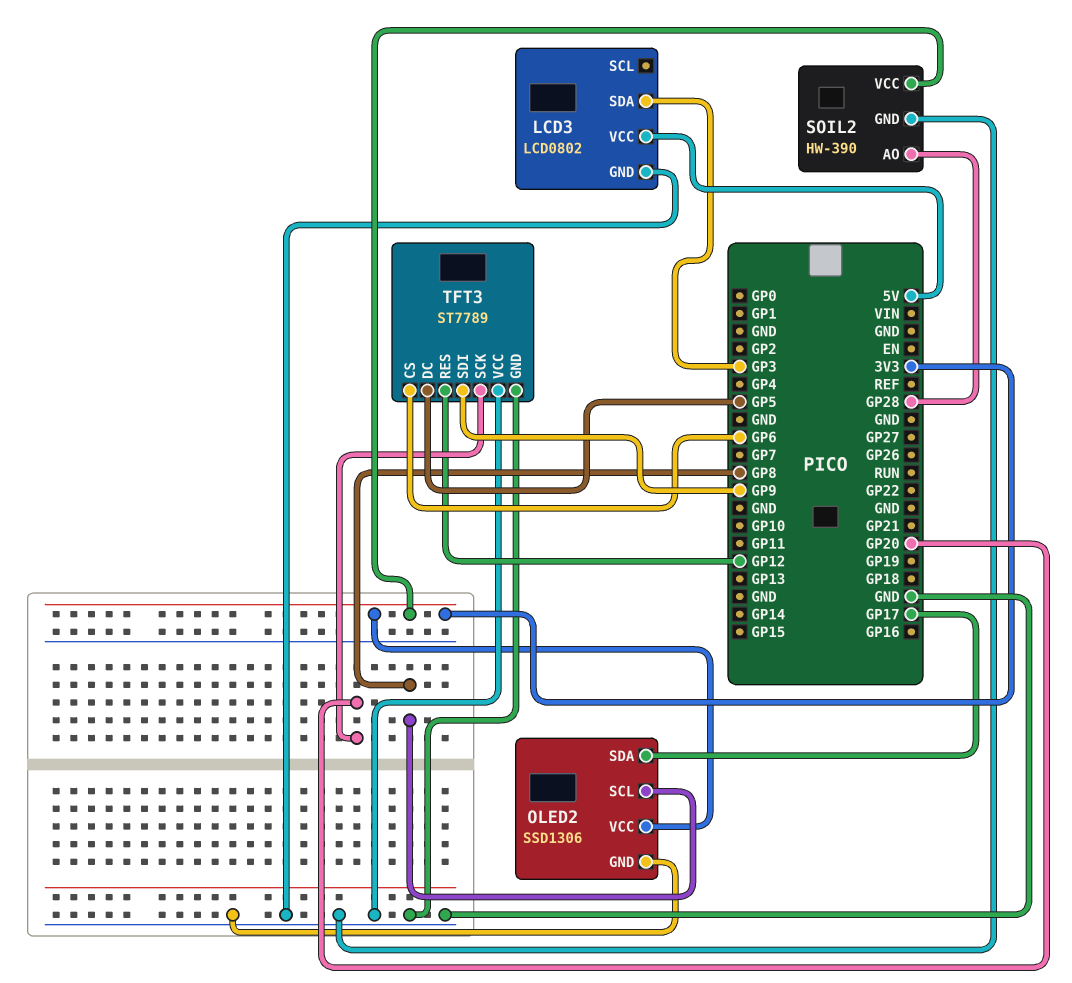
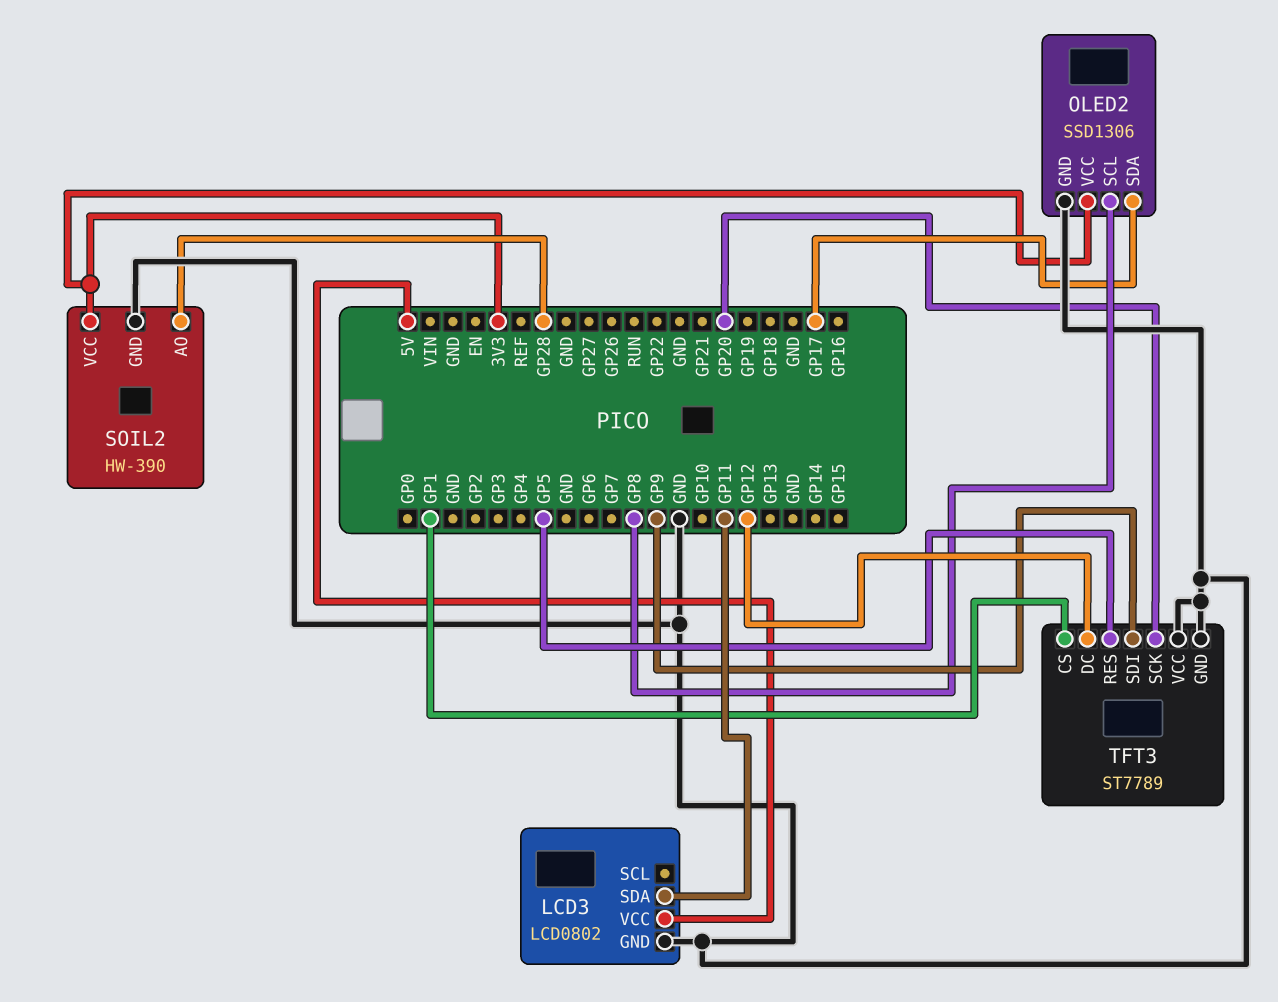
LCD3 pin SDA: GP3 -> GP11
TFT3 pin CS: GP6 -> GP1
TFT3 pin DC: GP5 -> GP12
TFT3 pin RES: GP12 -> GP5

